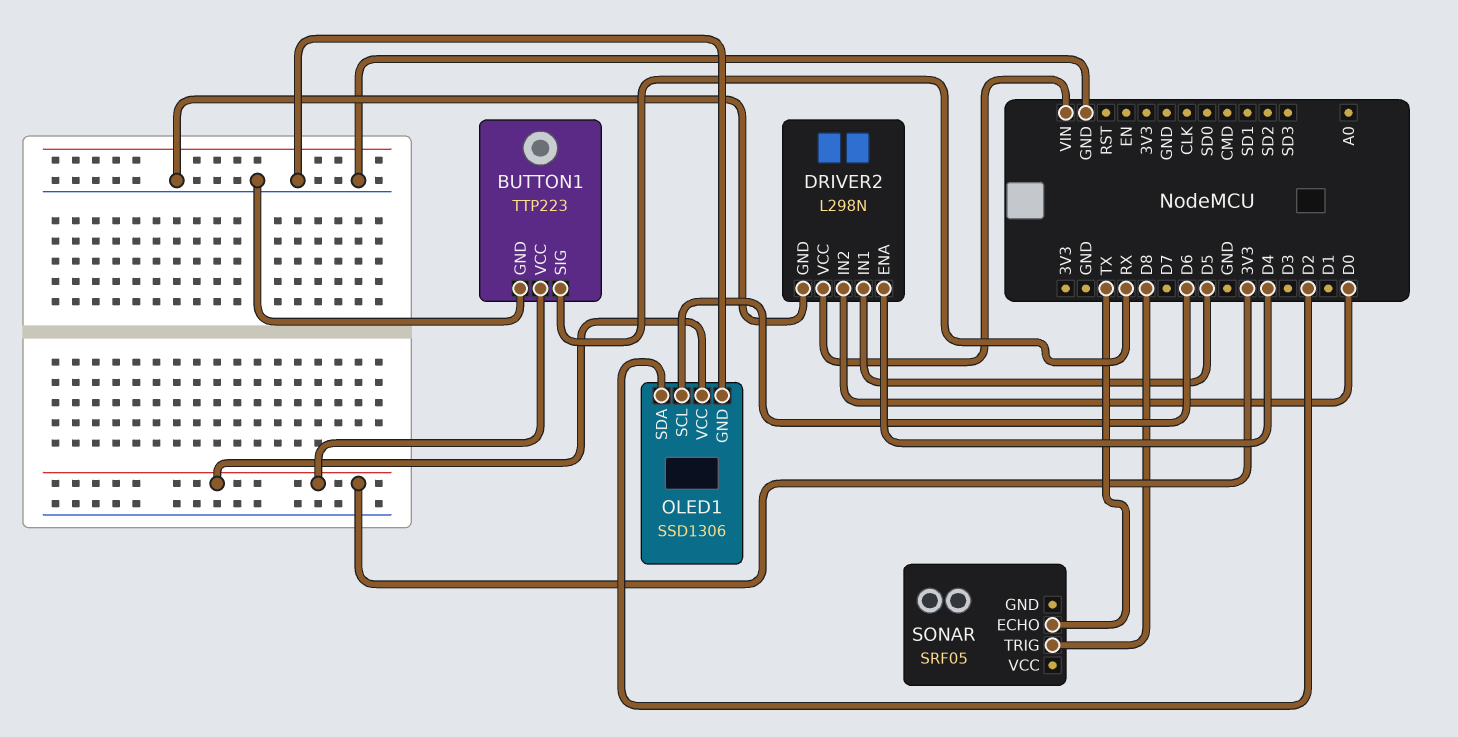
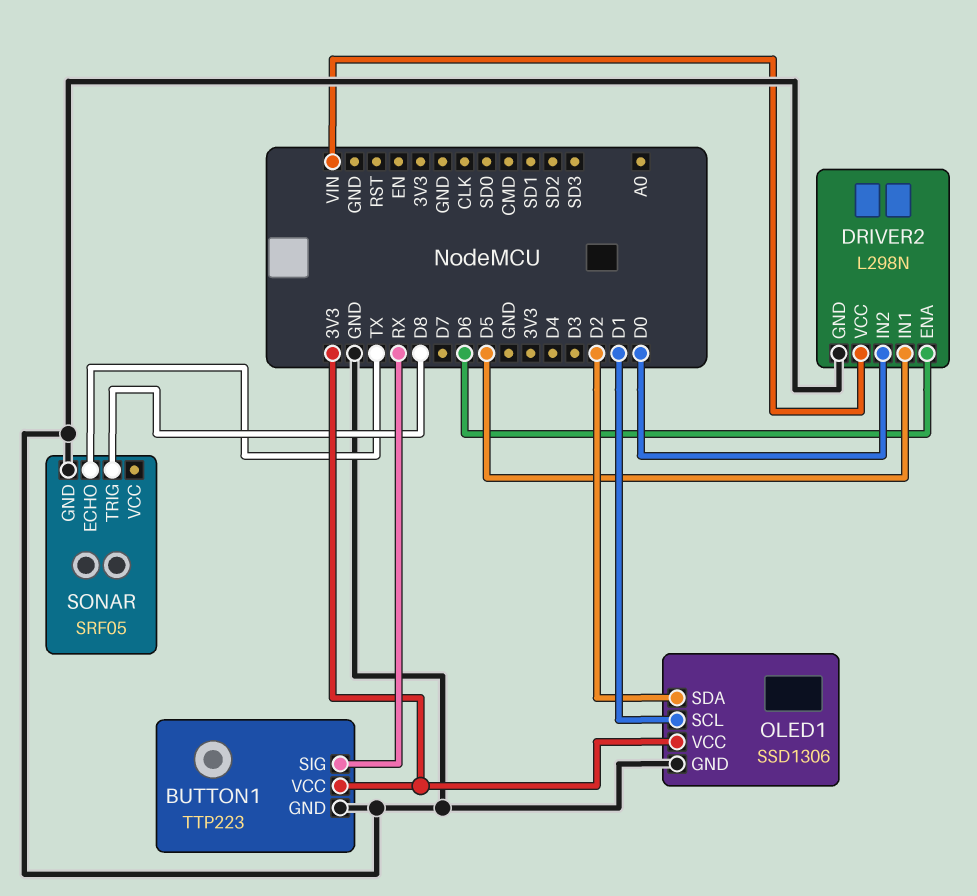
DRIVER2 pin ENA: D4 -> D6
OLED1 pin SCL: D6 -> D1
SONAR pin GND: none -> GND

